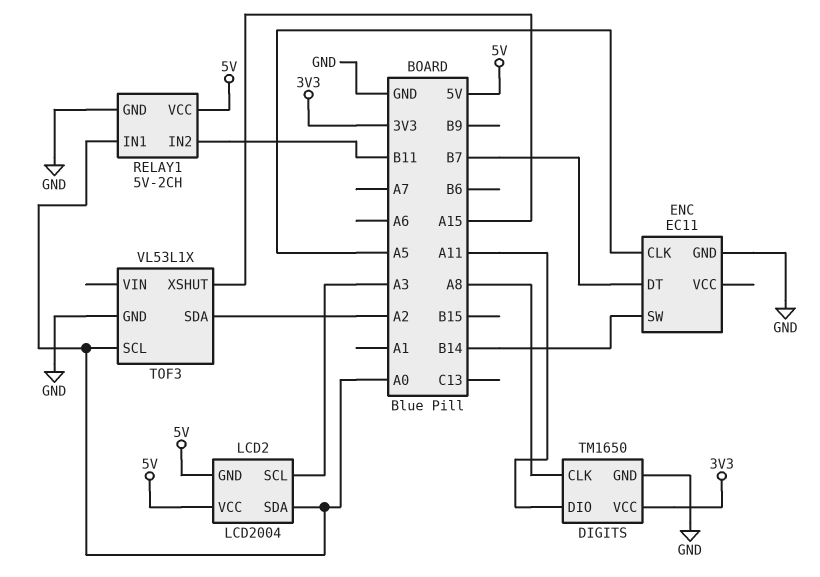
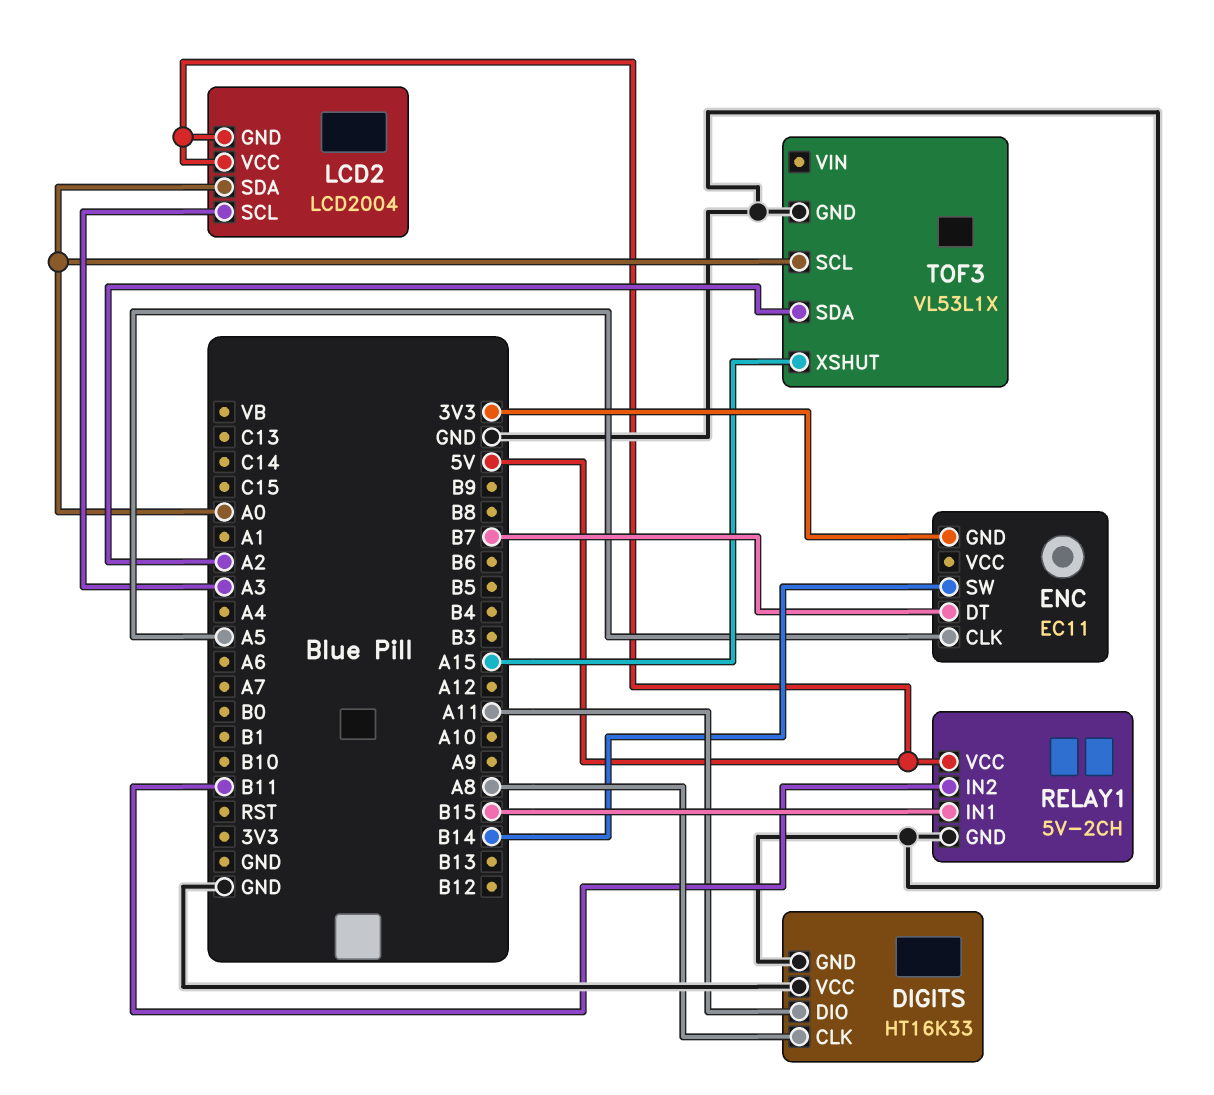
DIGITS: TM1650 -> HT16K33
DIGITS pin VCC: 3V3 -> GND
ENC pin GND: GND -> 3V3
RELAY1 pin IN1: A0 -> B15

